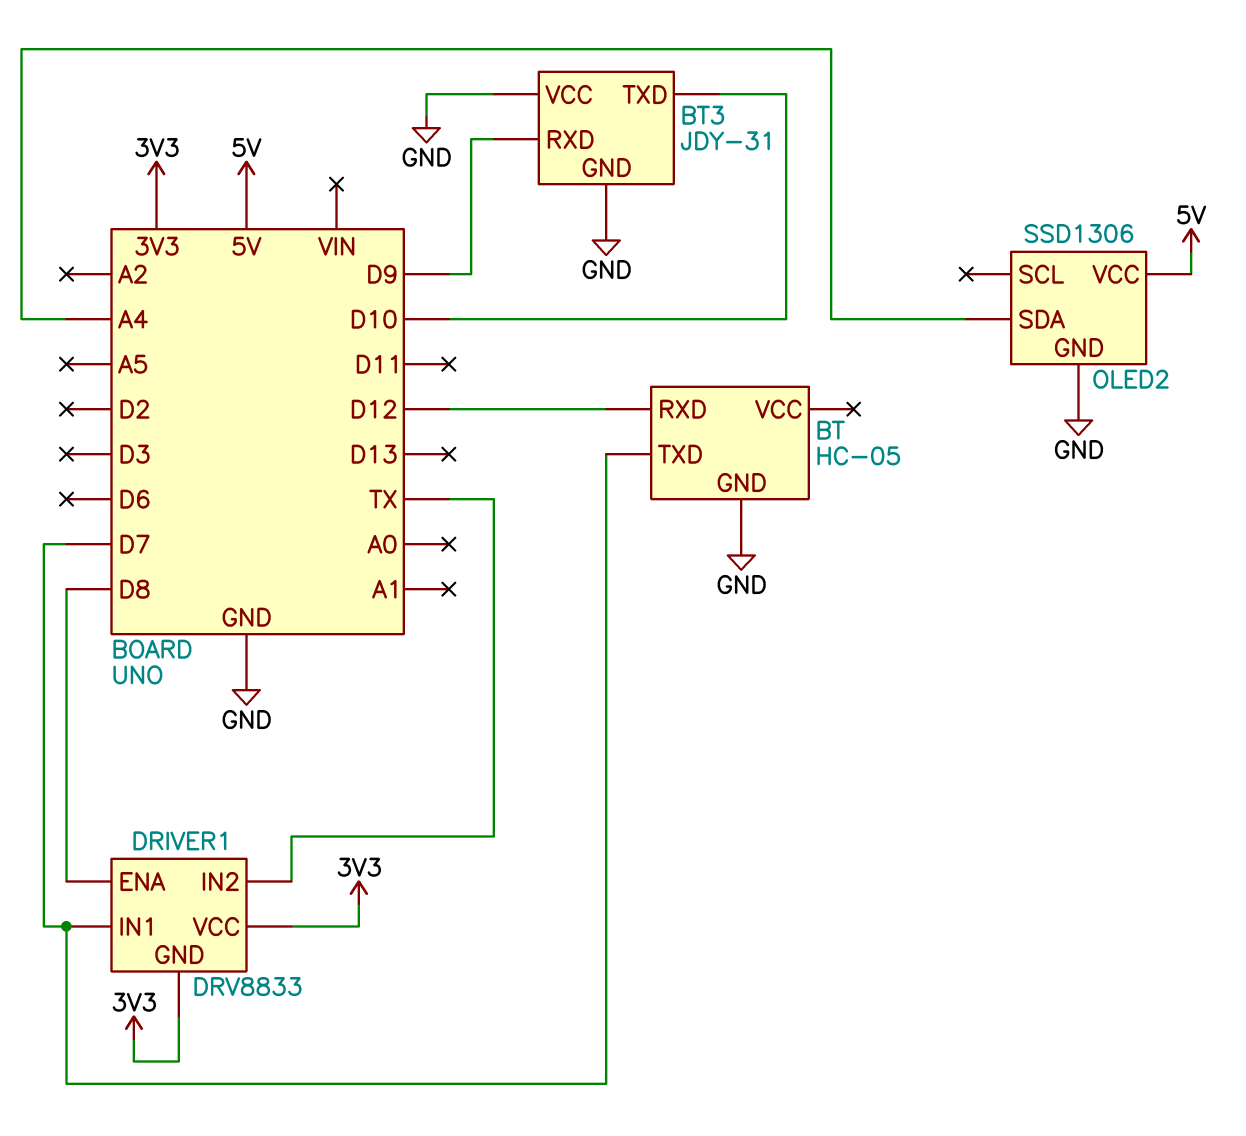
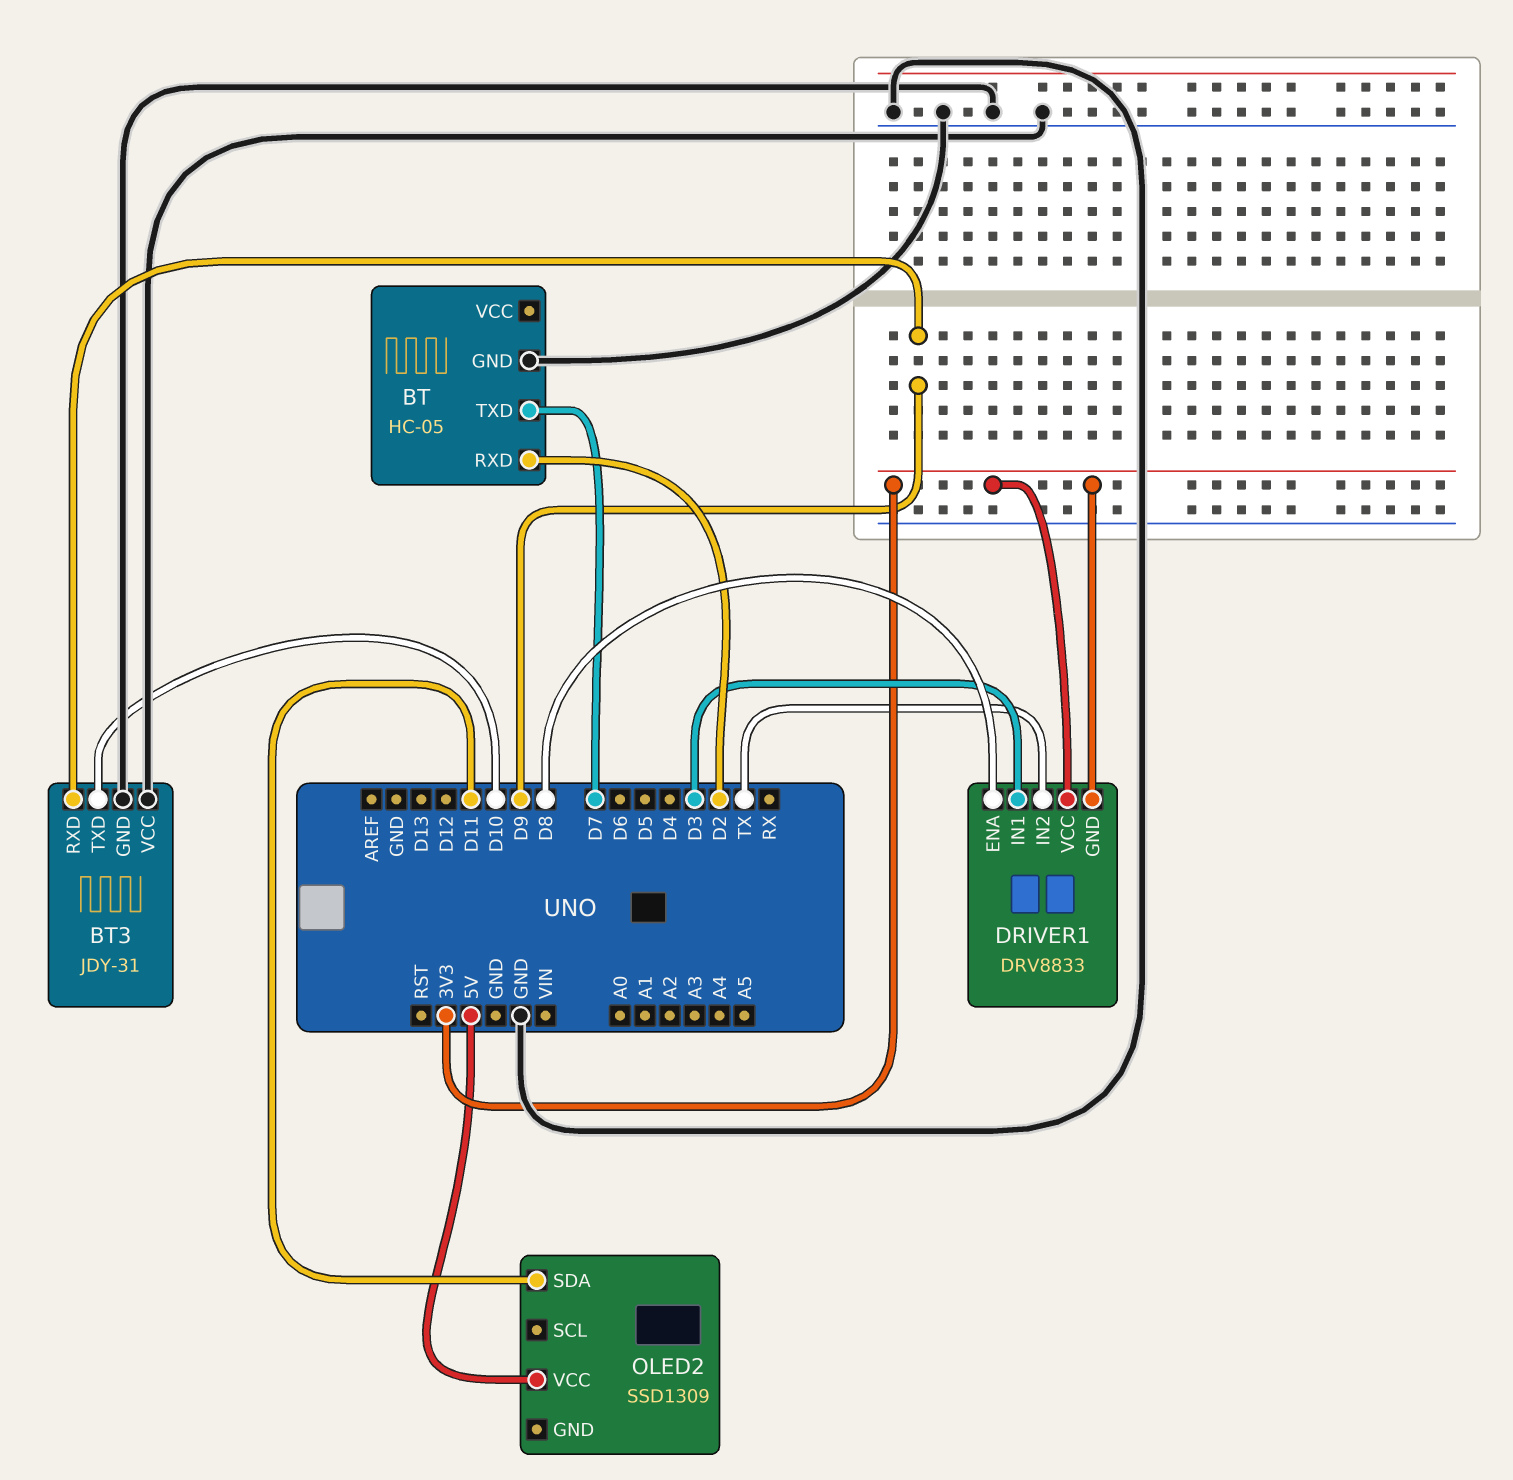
BT pin RXD: D12 -> D2
DRIVER1 pin IN1: D7 -> D3
OLED2: SSD1306 -> SSD1309
OLED2 pin GND: GND -> none
OLED2 pin SDA: A4 -> D11

